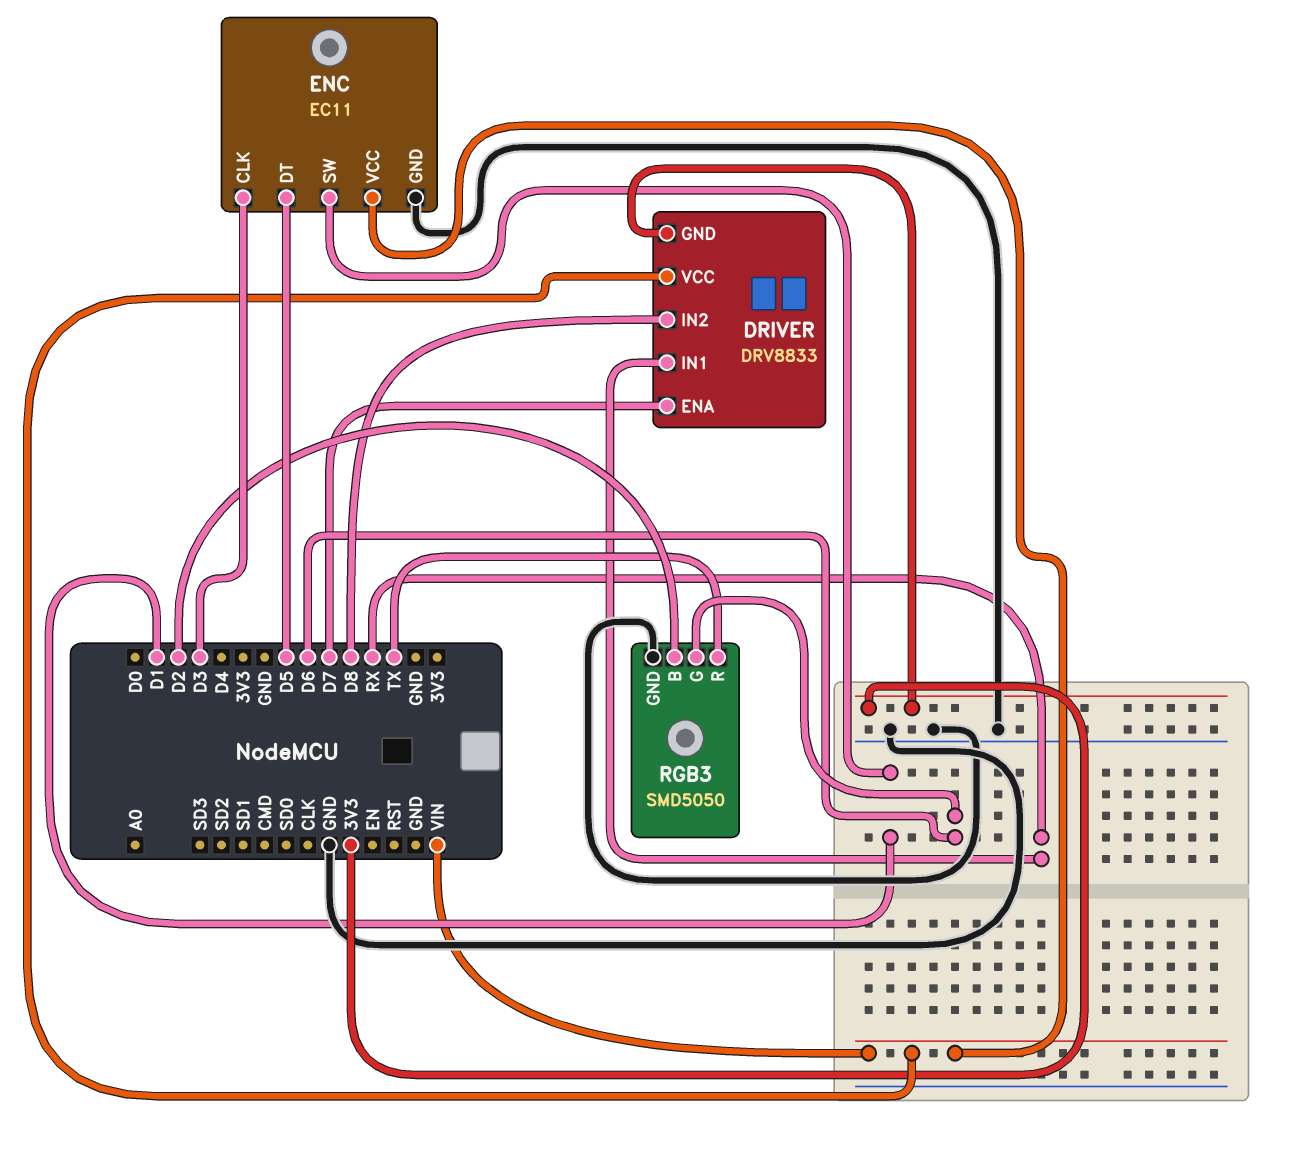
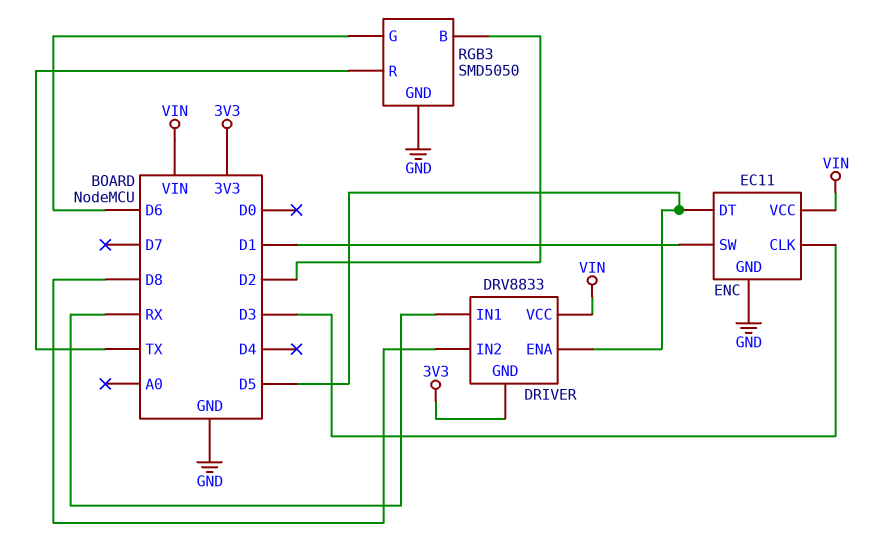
DRIVER pin ENA: D7 -> D5

